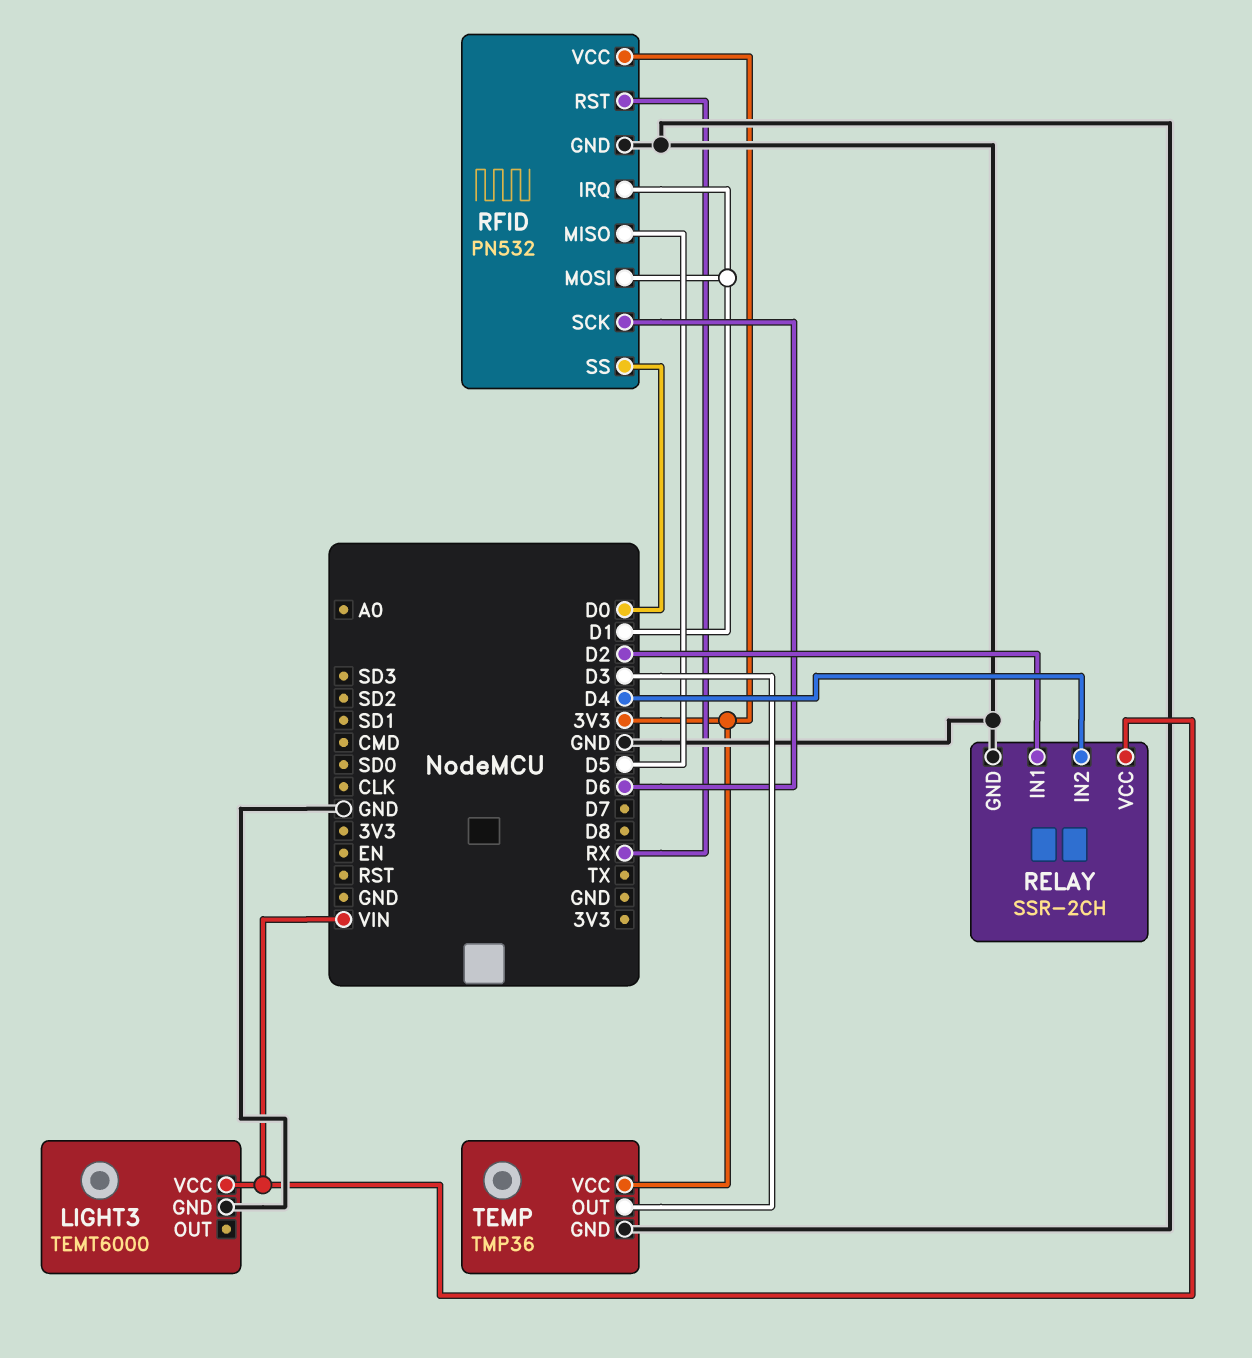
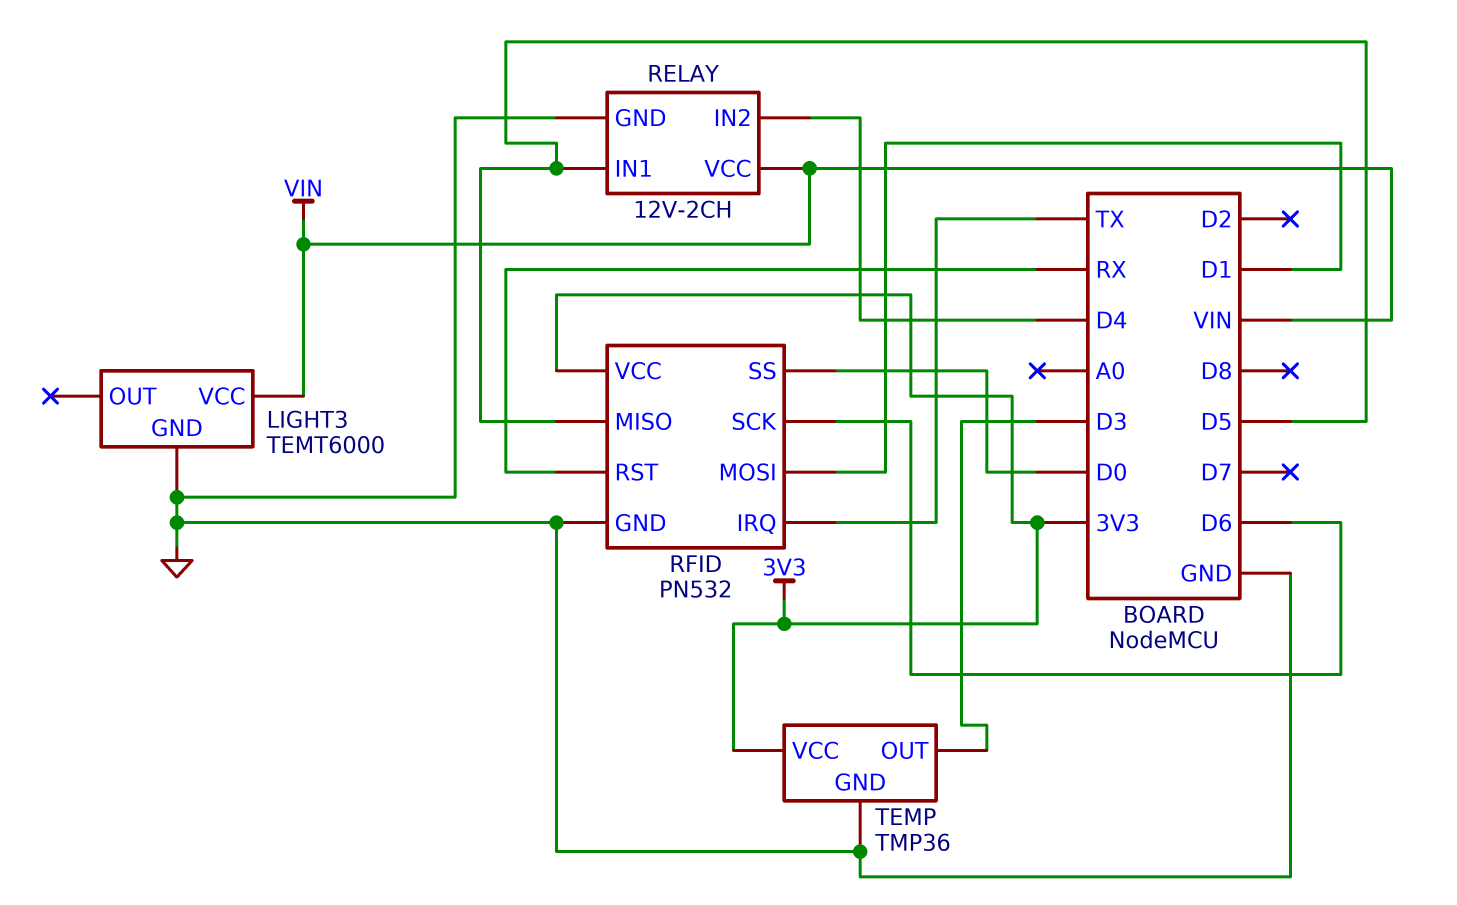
RELAY: SSR-2CH -> 12V-2CH
RELAY pin IN1: D2 -> D5
RFID pin IRQ: D1 -> TX

